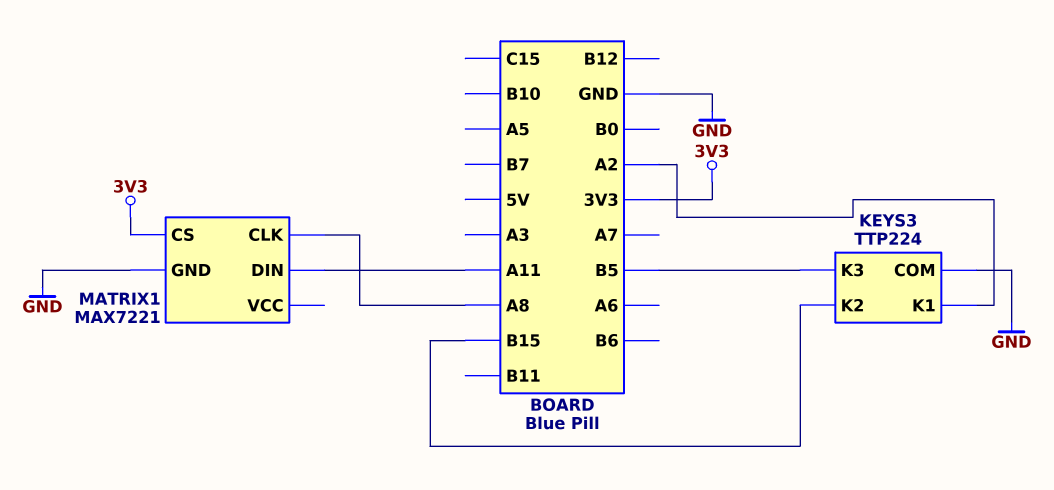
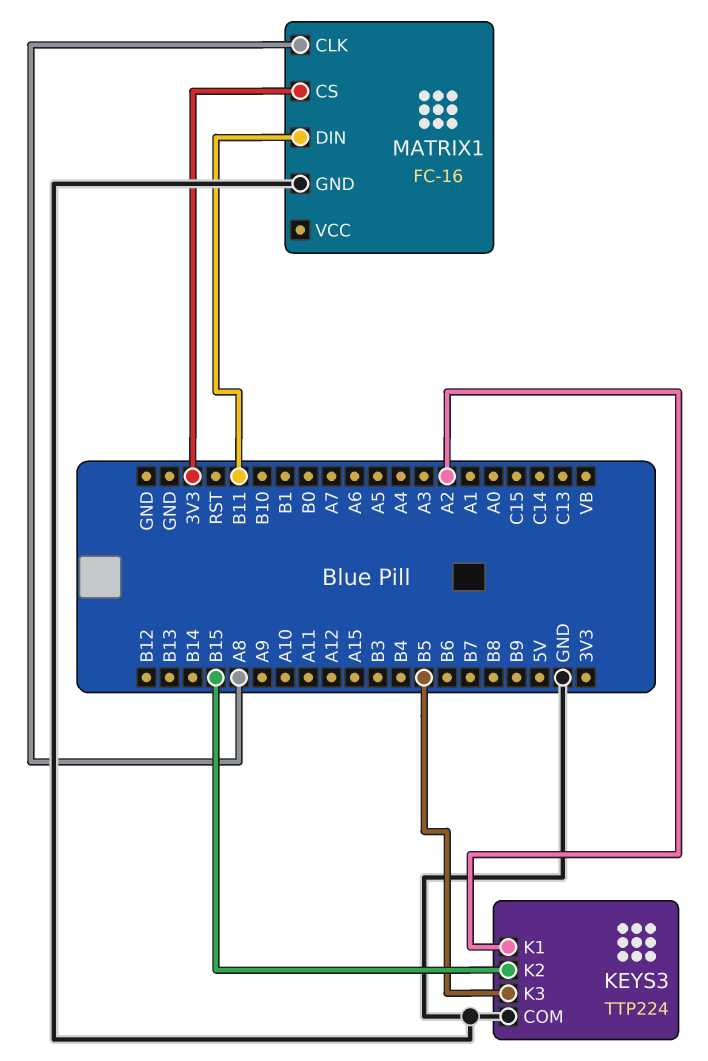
MATRIX1: MAX7221 -> FC-16
MATRIX1 pin DIN: A11 -> B11

